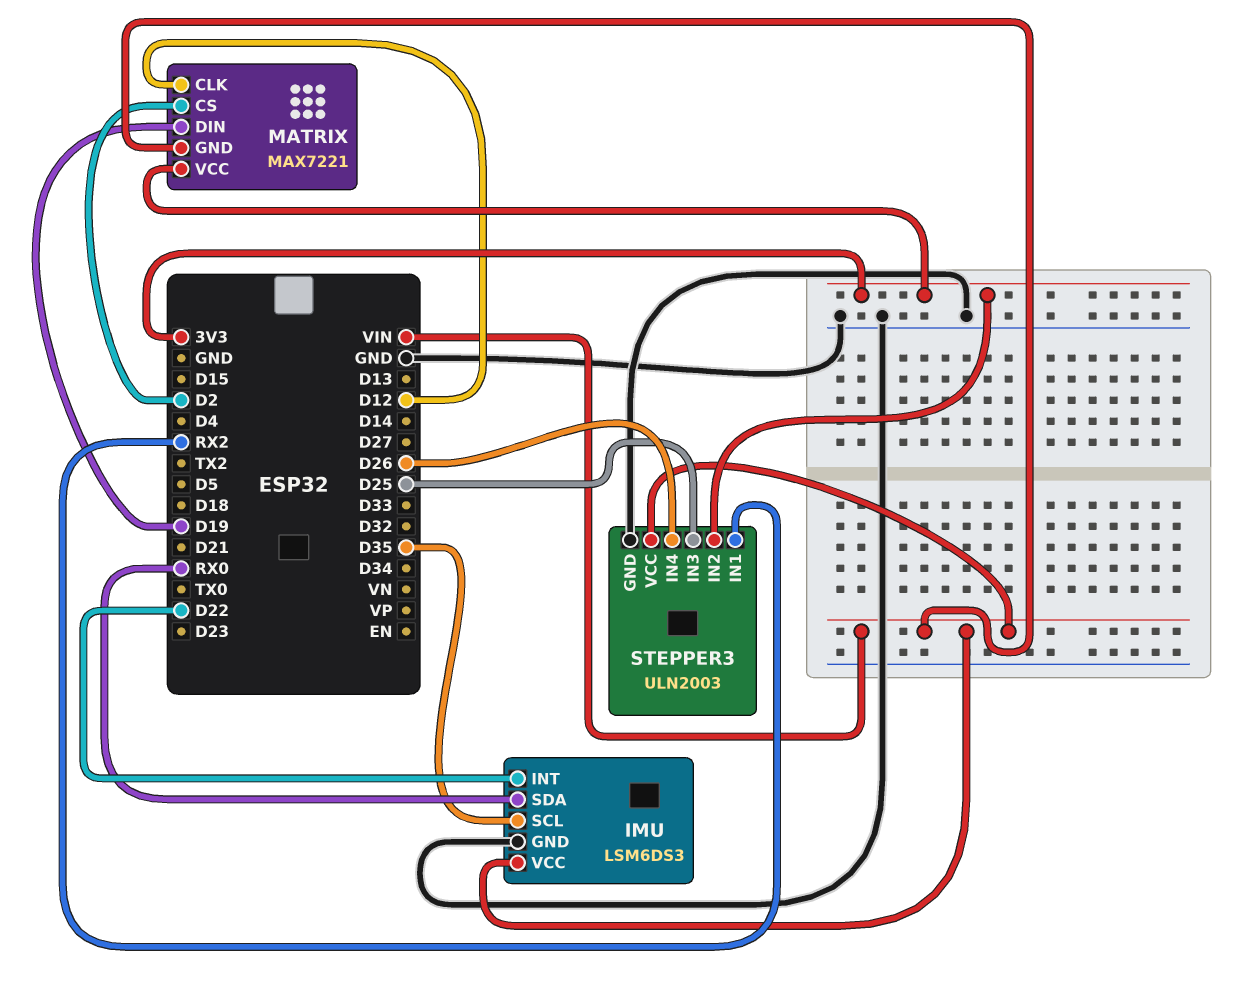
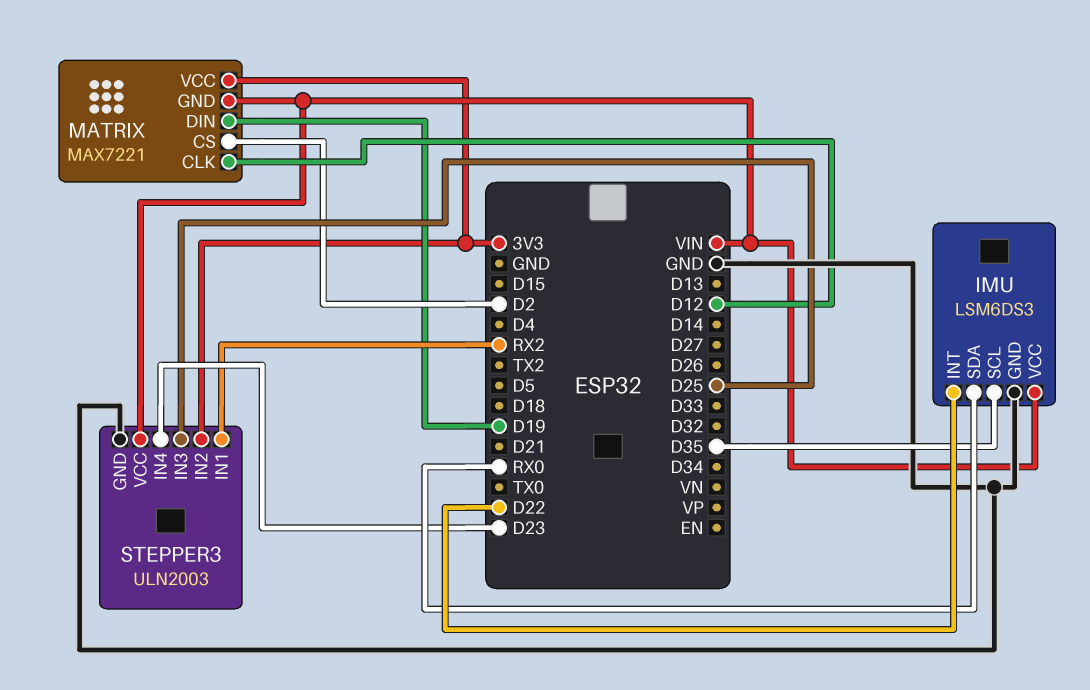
STEPPER3 pin IN4: D26 -> D23

